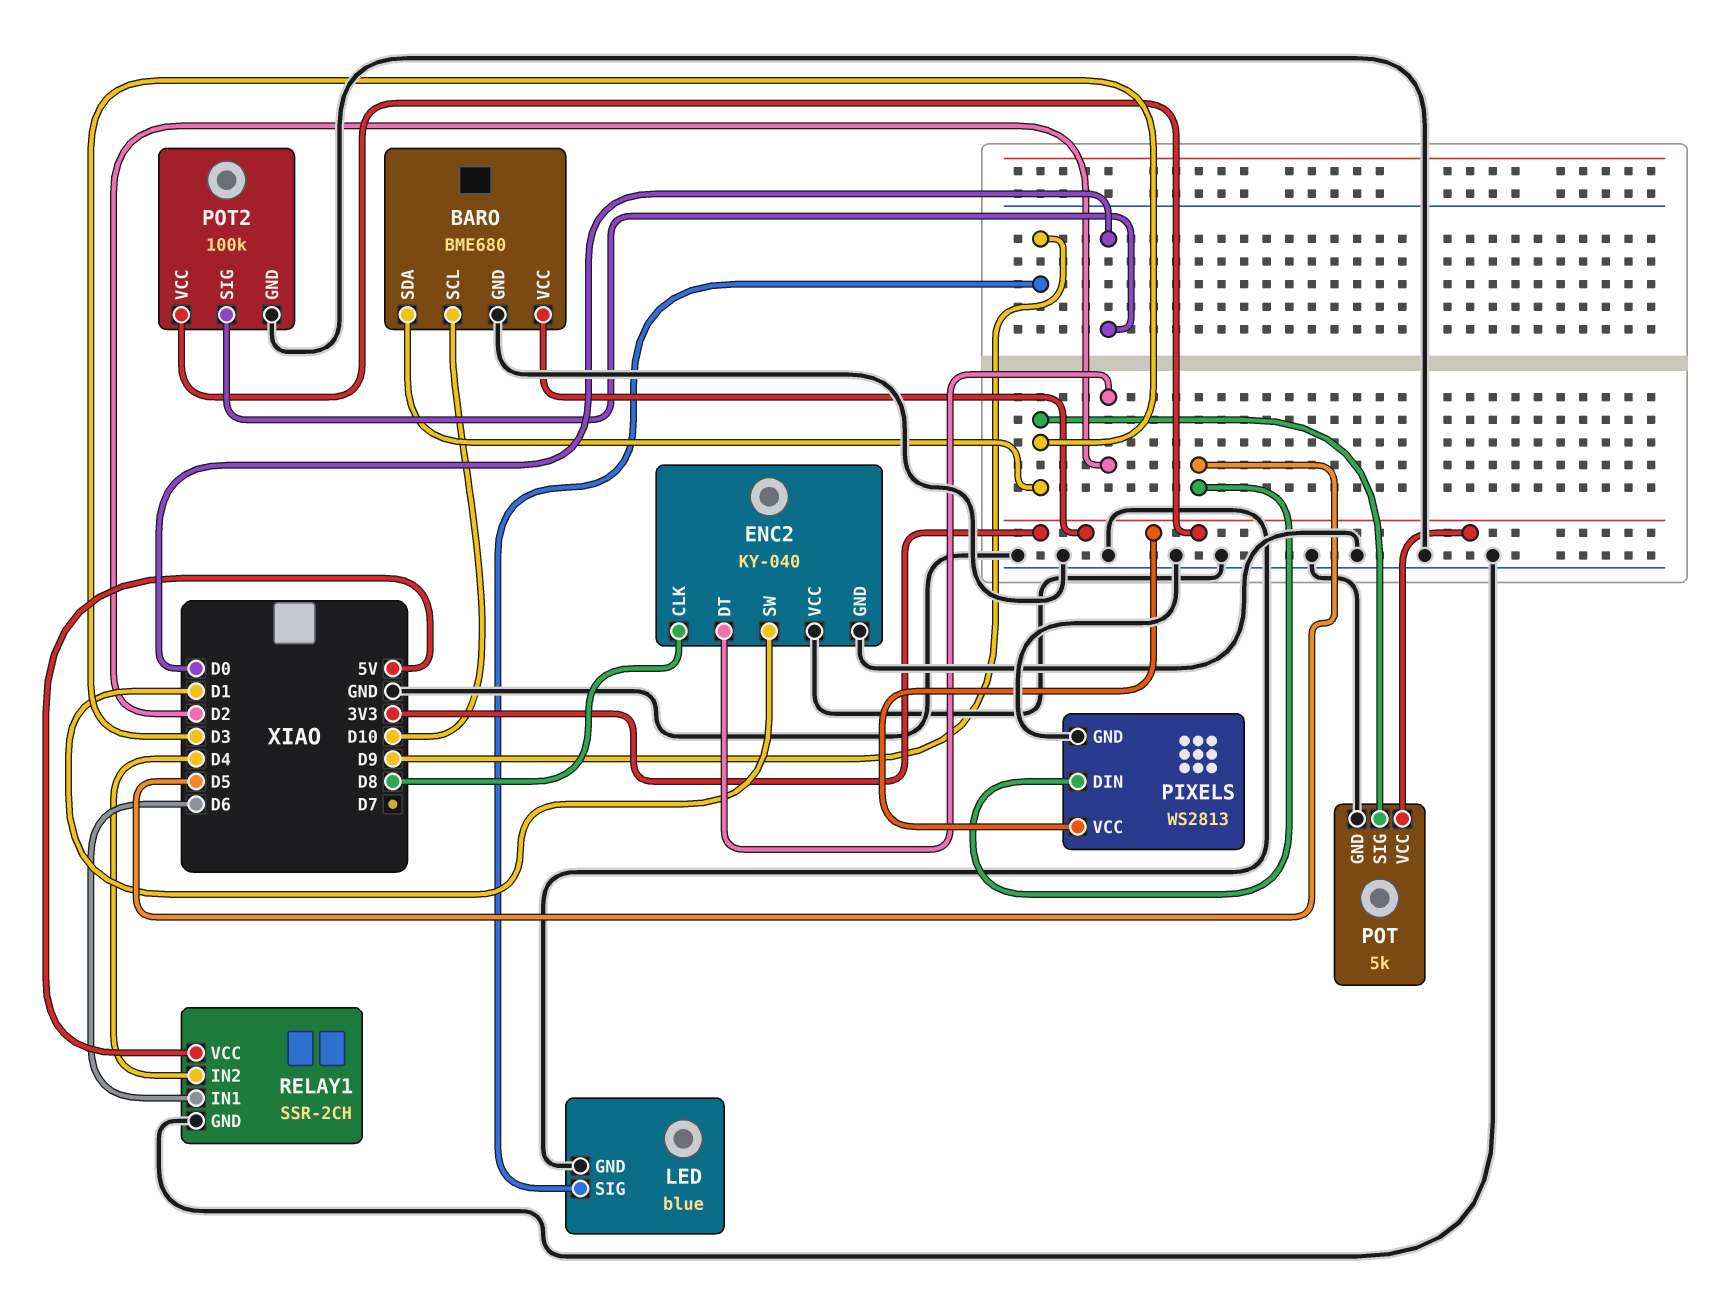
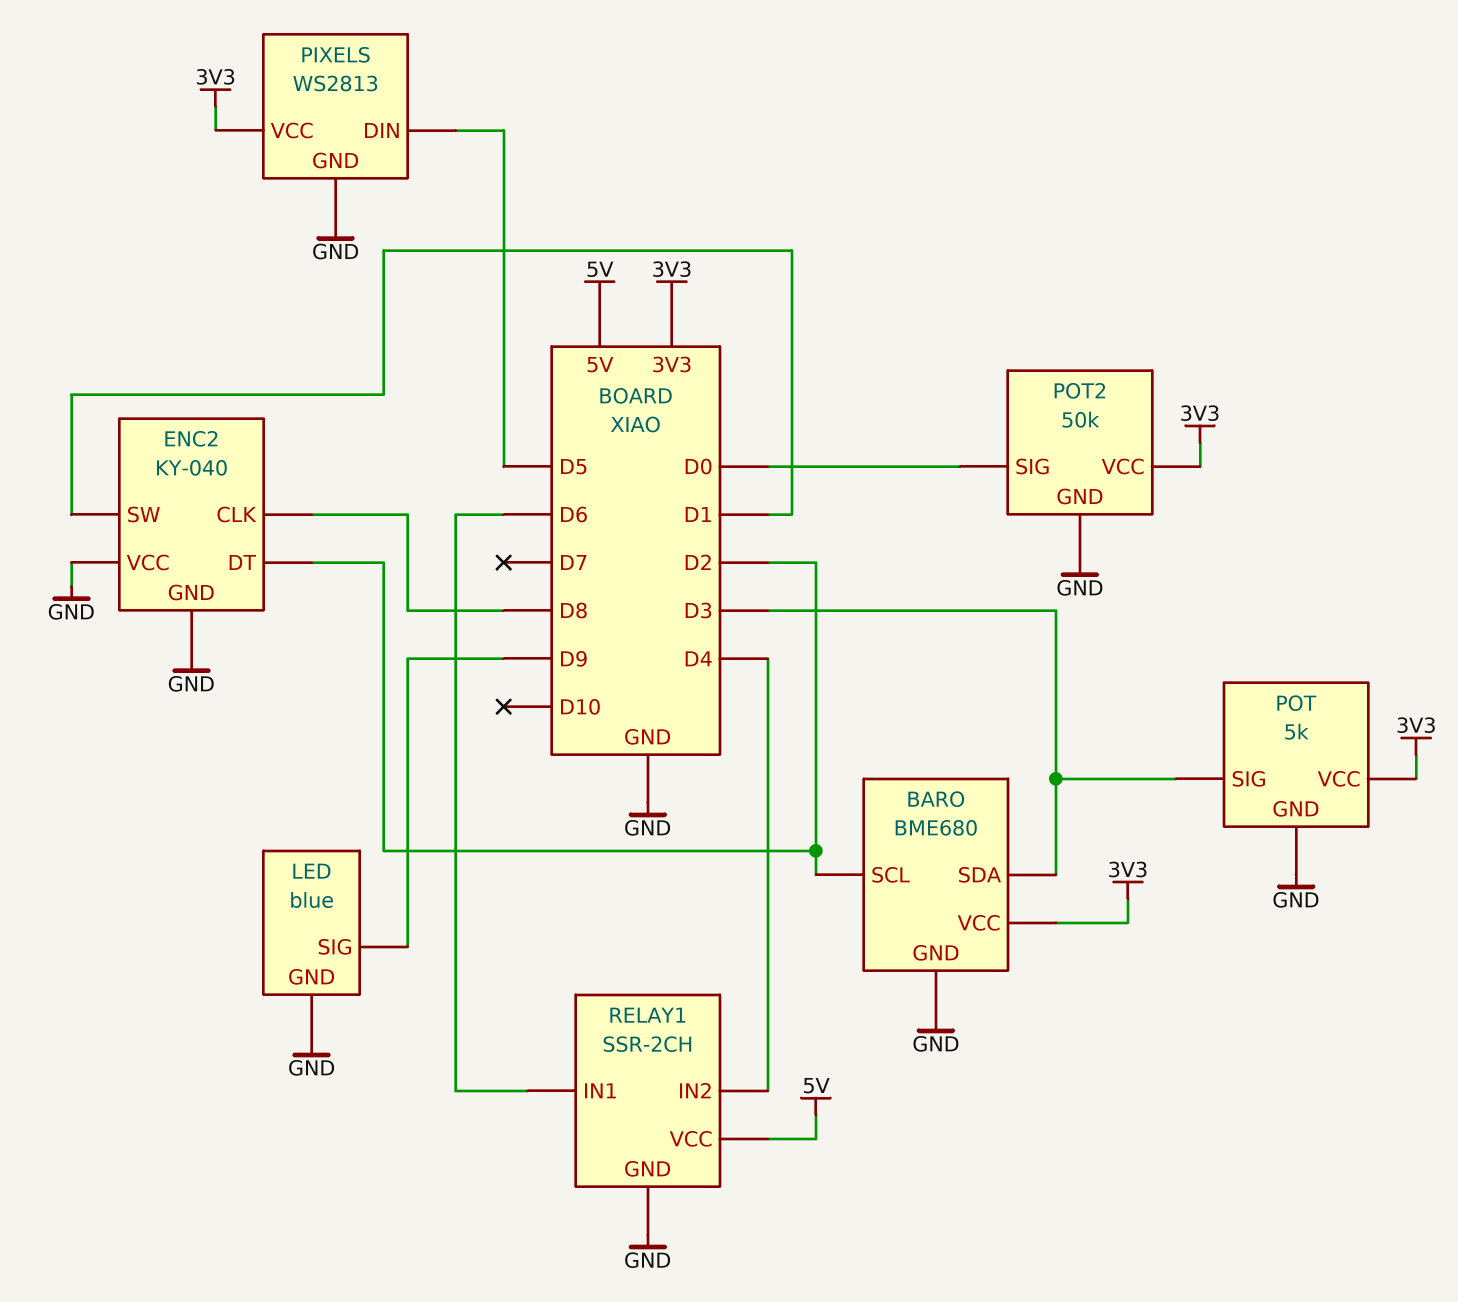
BARO pin SCL: D10 -> D2
POT2: 100k -> 50k

